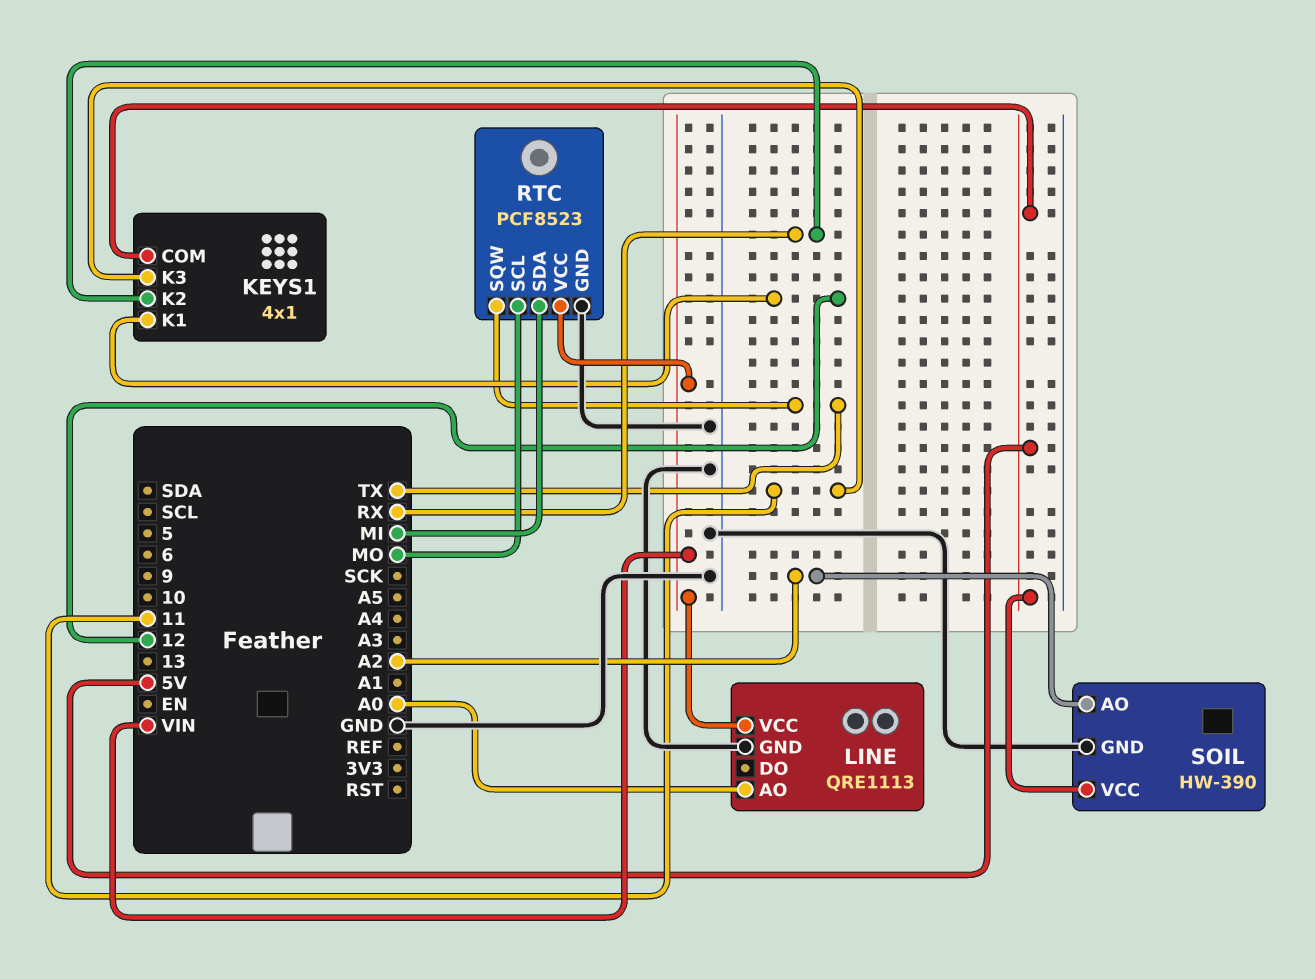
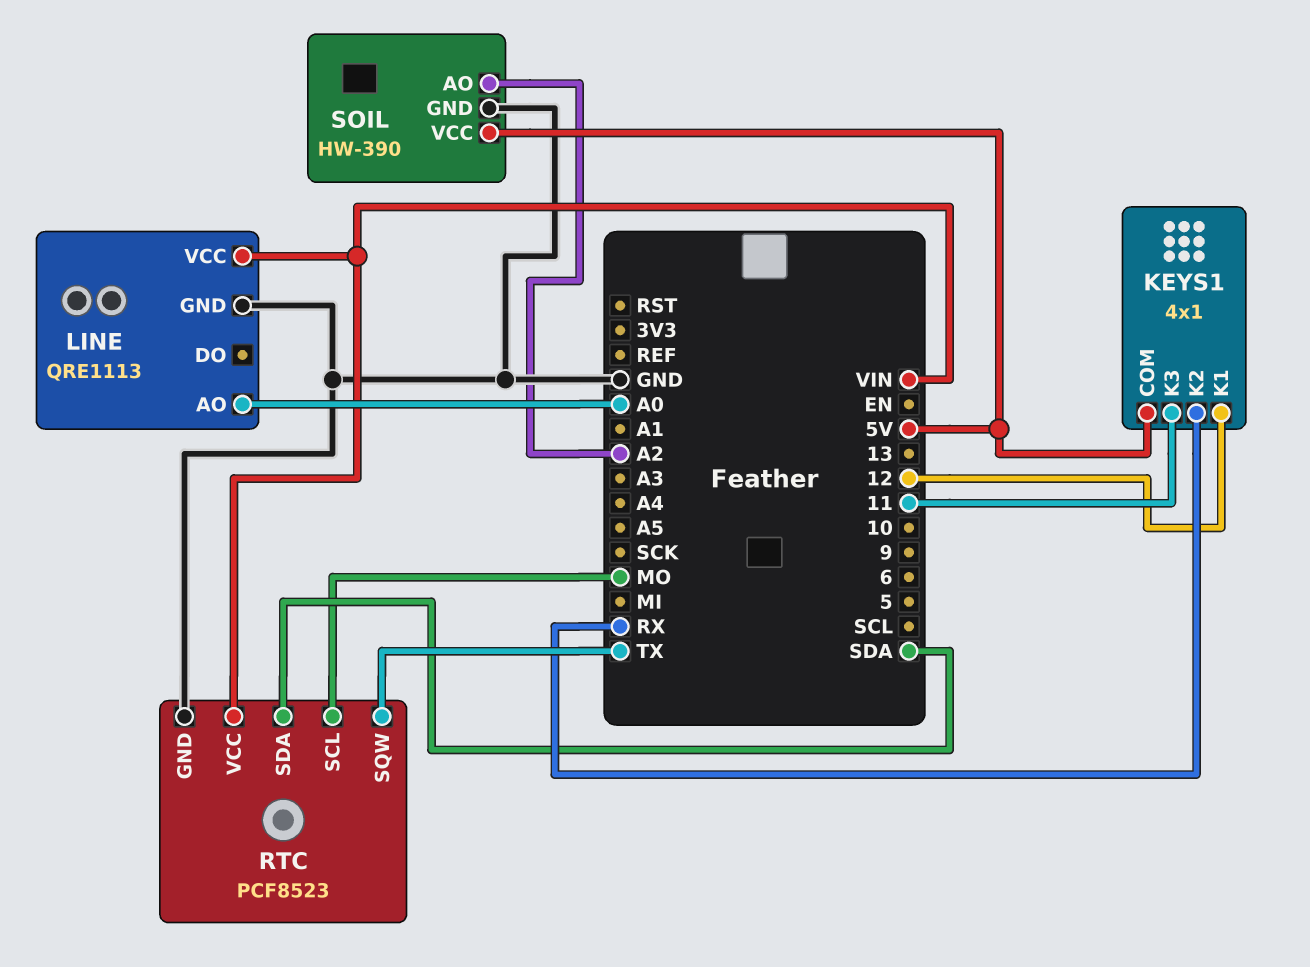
RTC pin SDA: MI -> SDA

